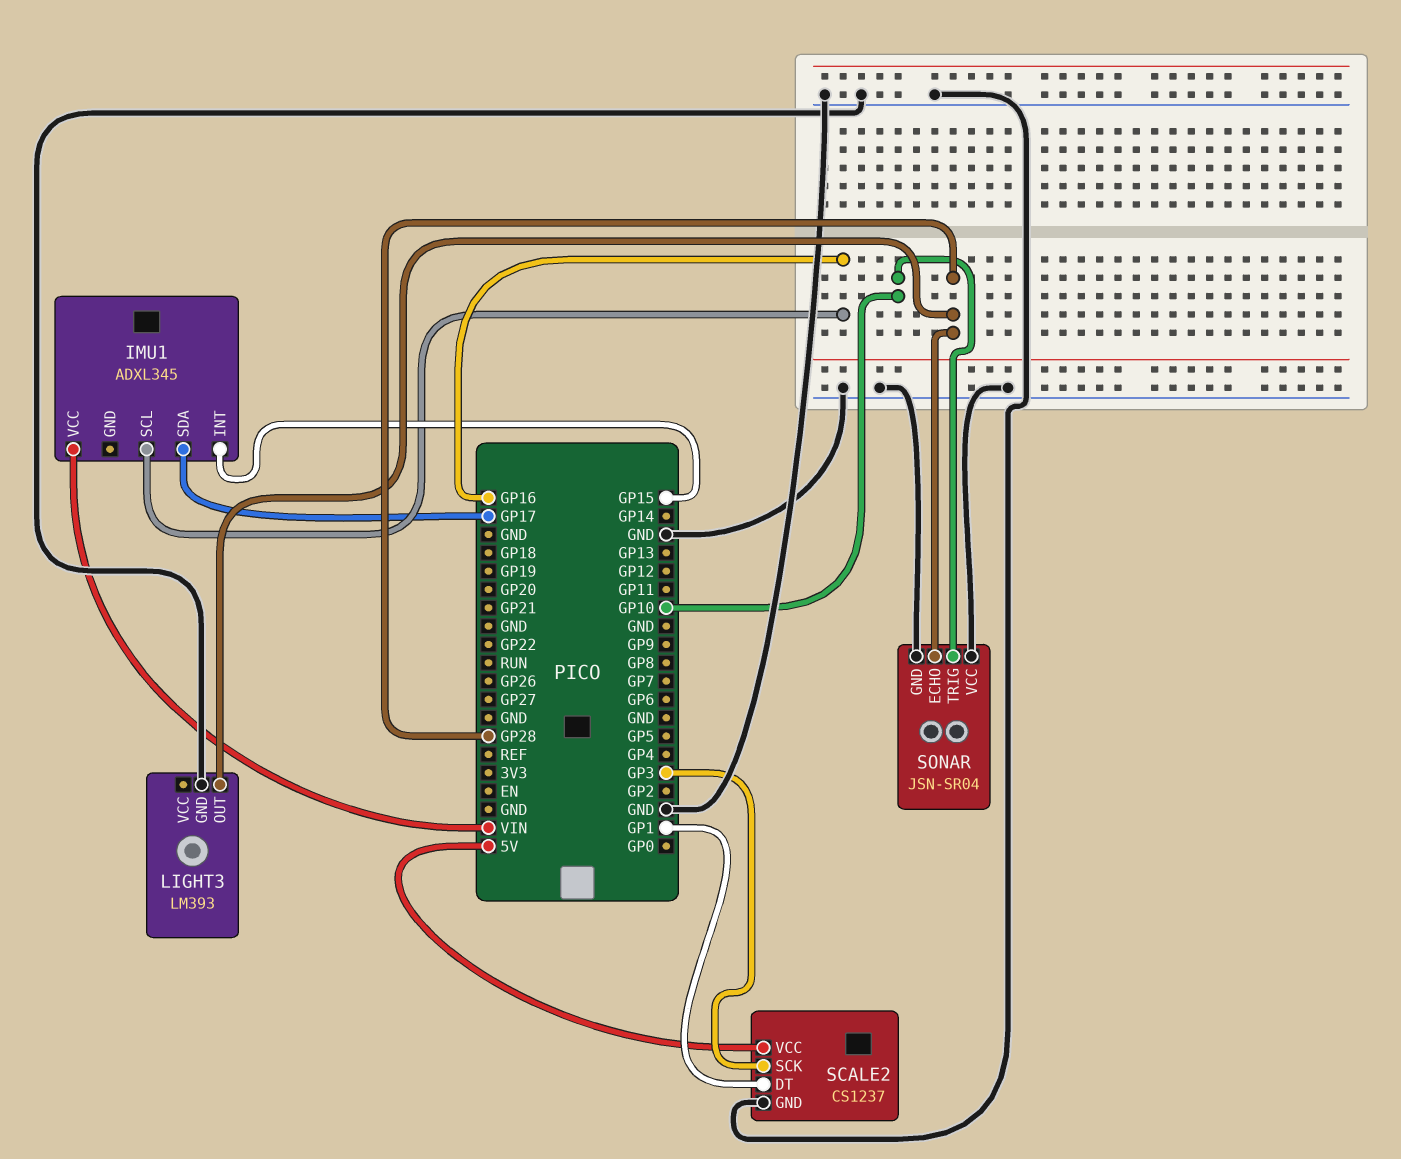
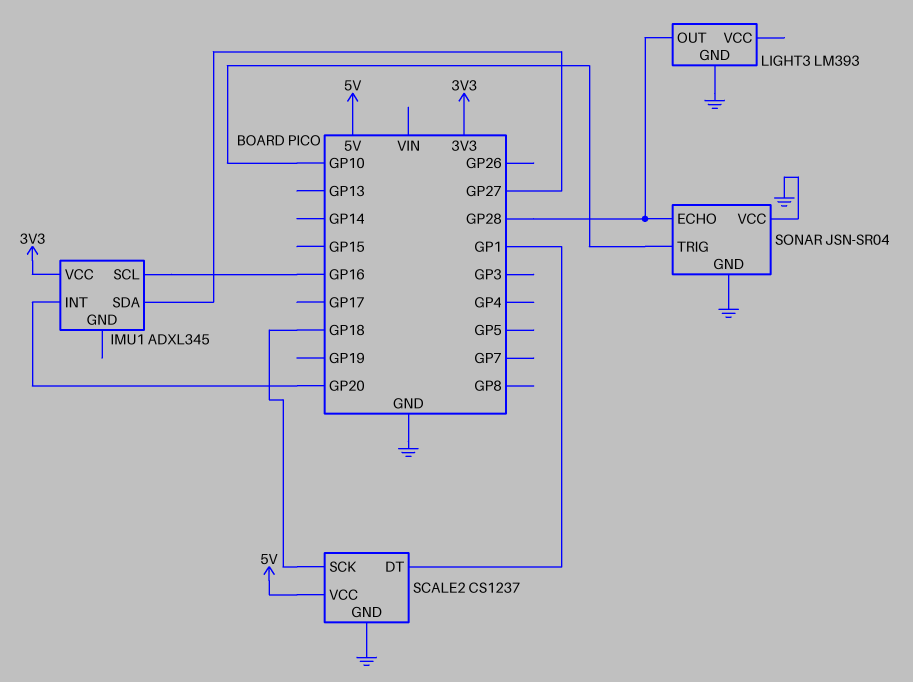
IMU1 pin INT: GP15 -> GP20
IMU1 pin SDA: GP17 -> GP27
IMU1 pin VCC: VIN -> 3V3
SCALE2 pin SCK: GP3 -> GP18

